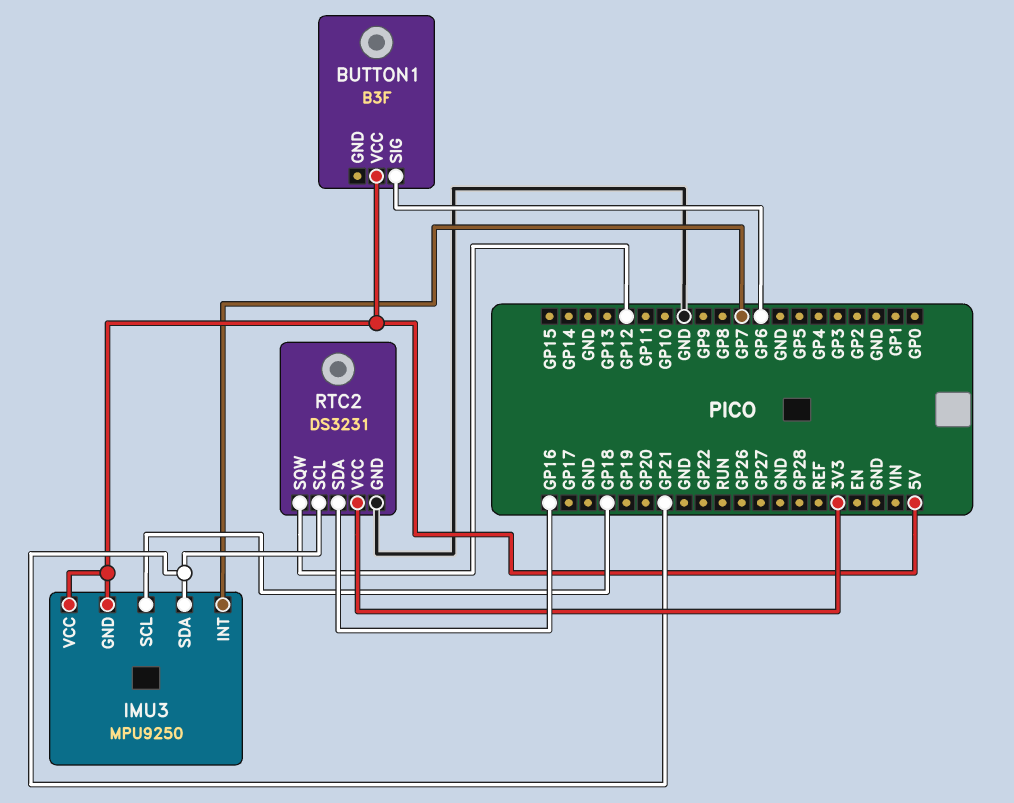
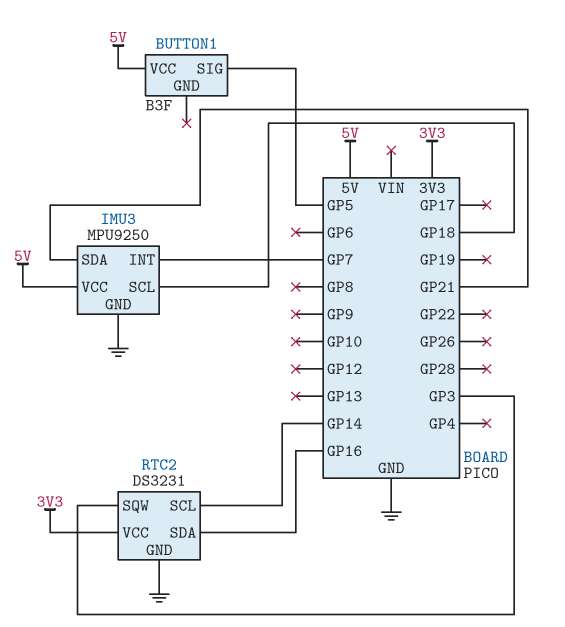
BUTTON1 pin SIG: GP6 -> GP5
IMU3 pin GND: 5V -> GND
RTC2 pin SCL: GP21 -> GP14
RTC2 pin SQW: GP12 -> GP3

